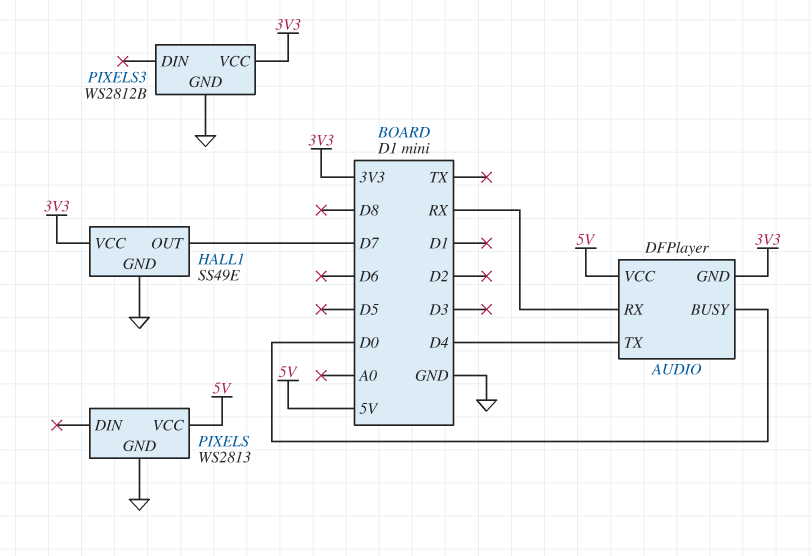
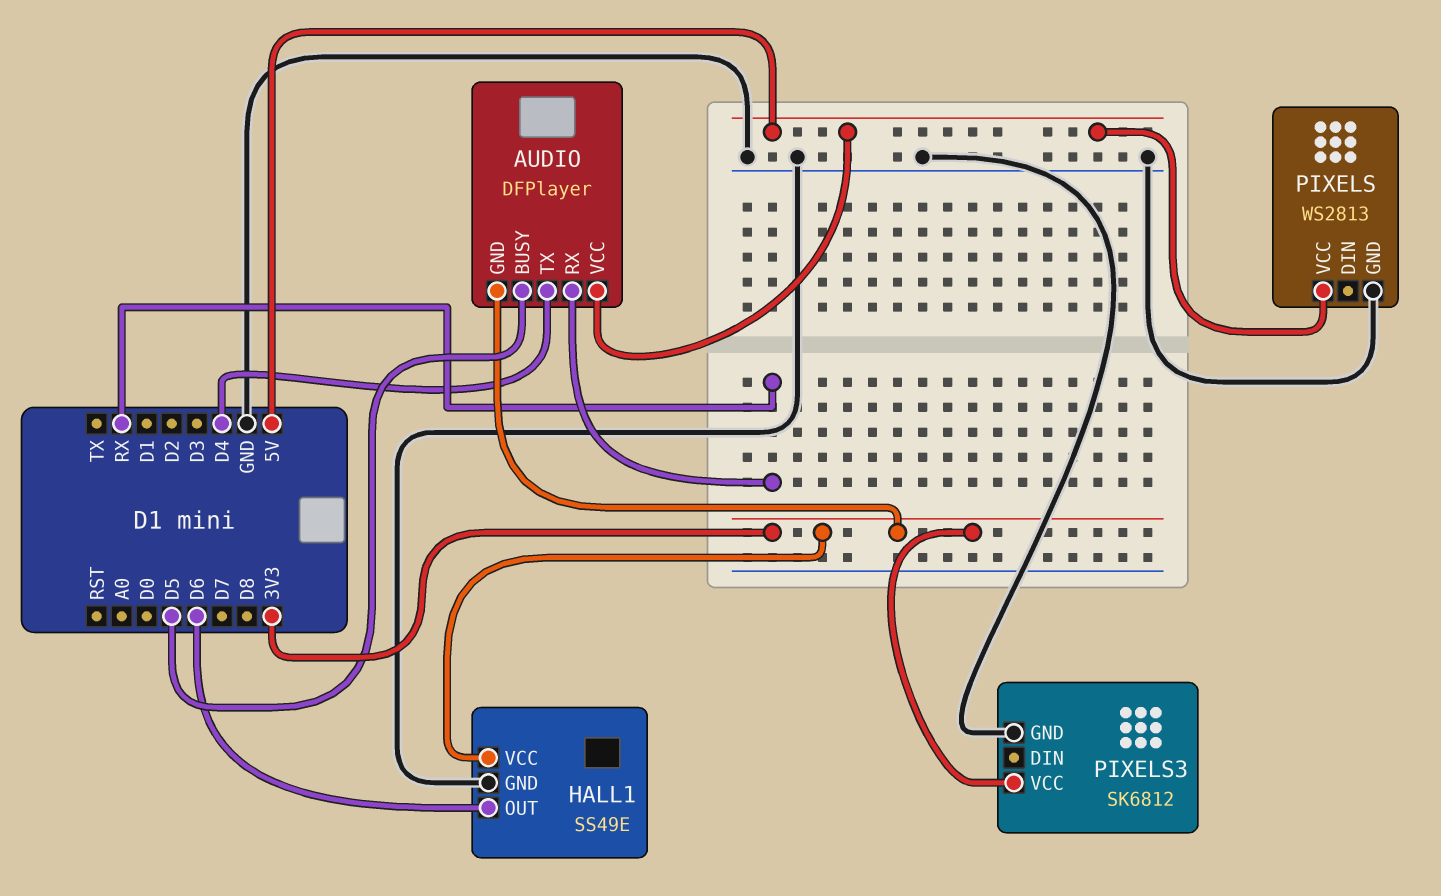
AUDIO pin BUSY: D0 -> D5
HALL1 pin OUT: D7 -> D6
PIXELS3: WS2812B -> SK6812

